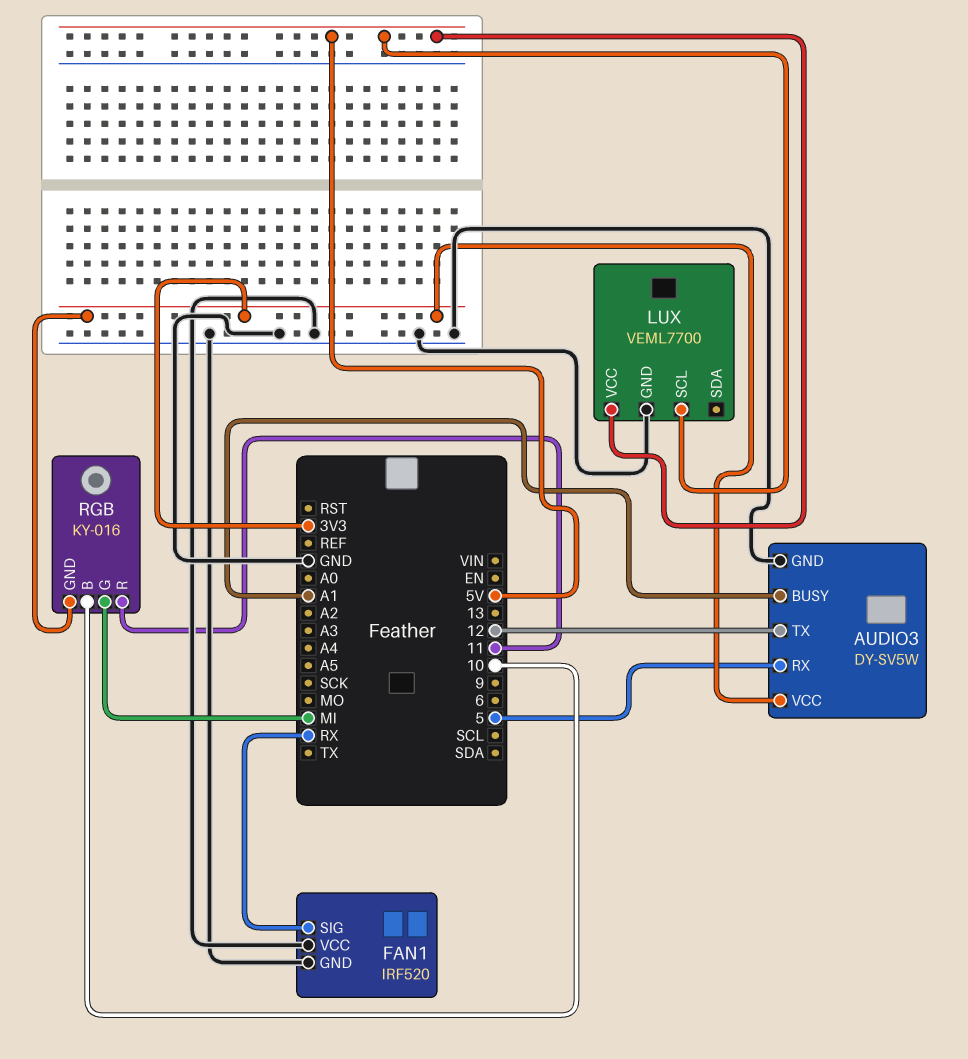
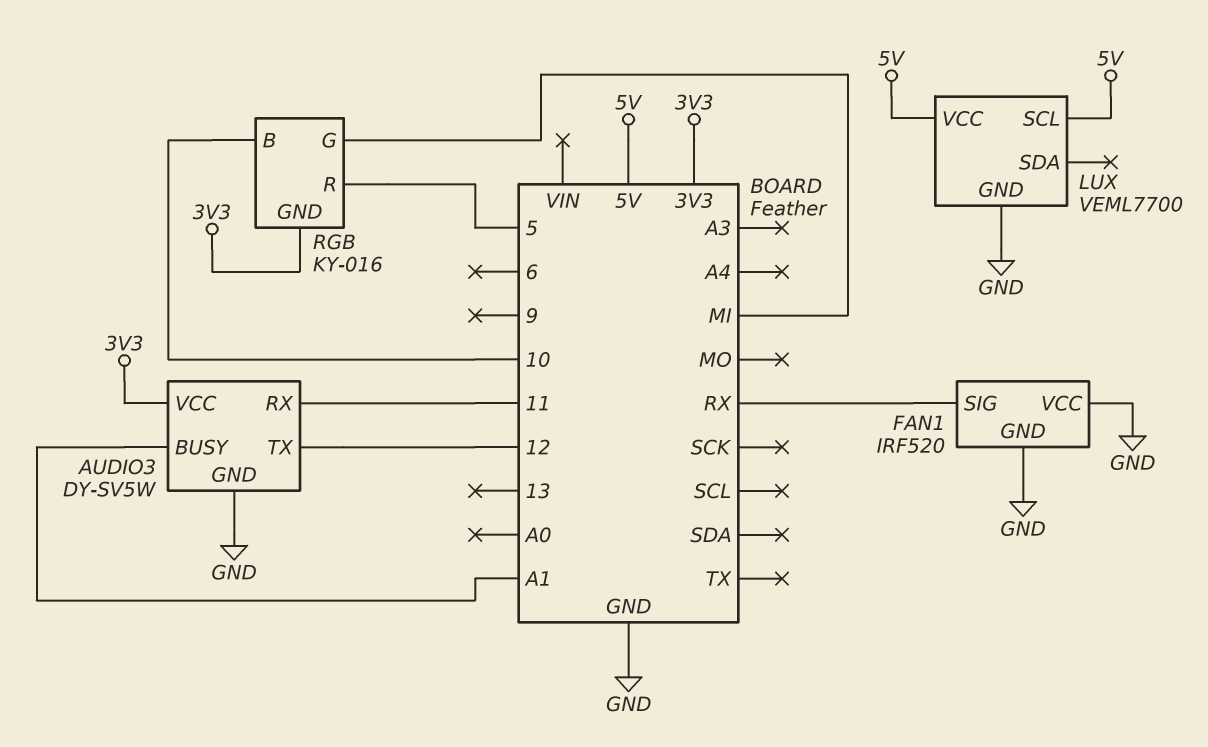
AUDIO3 pin RX: 5 -> 11
RGB pin R: 11 -> 5

